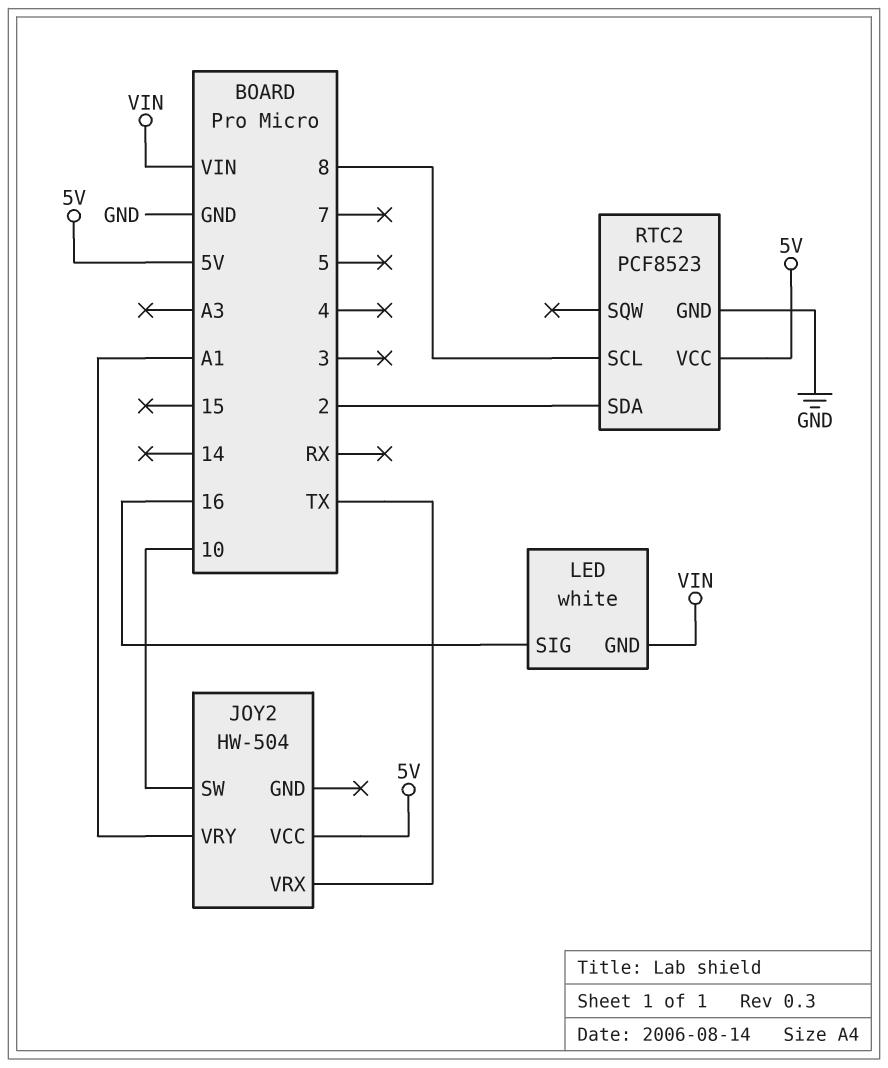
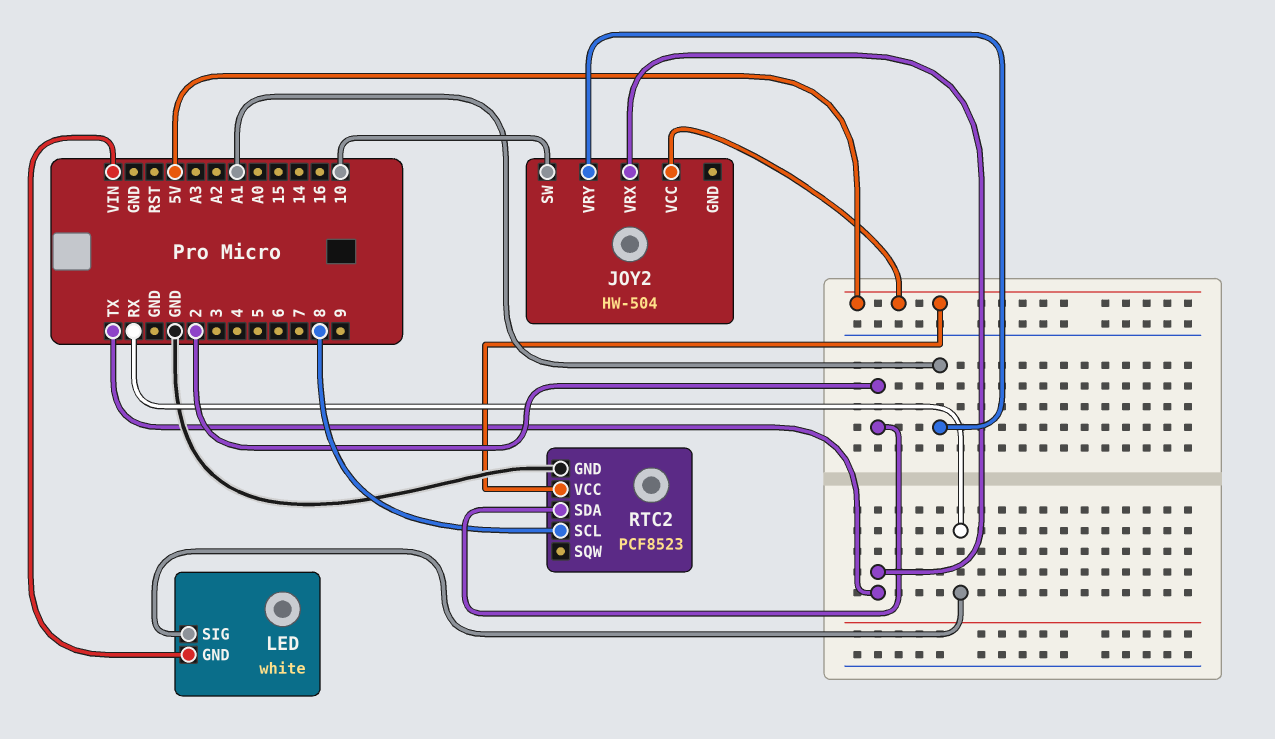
LED pin SIG: 16 -> RX

